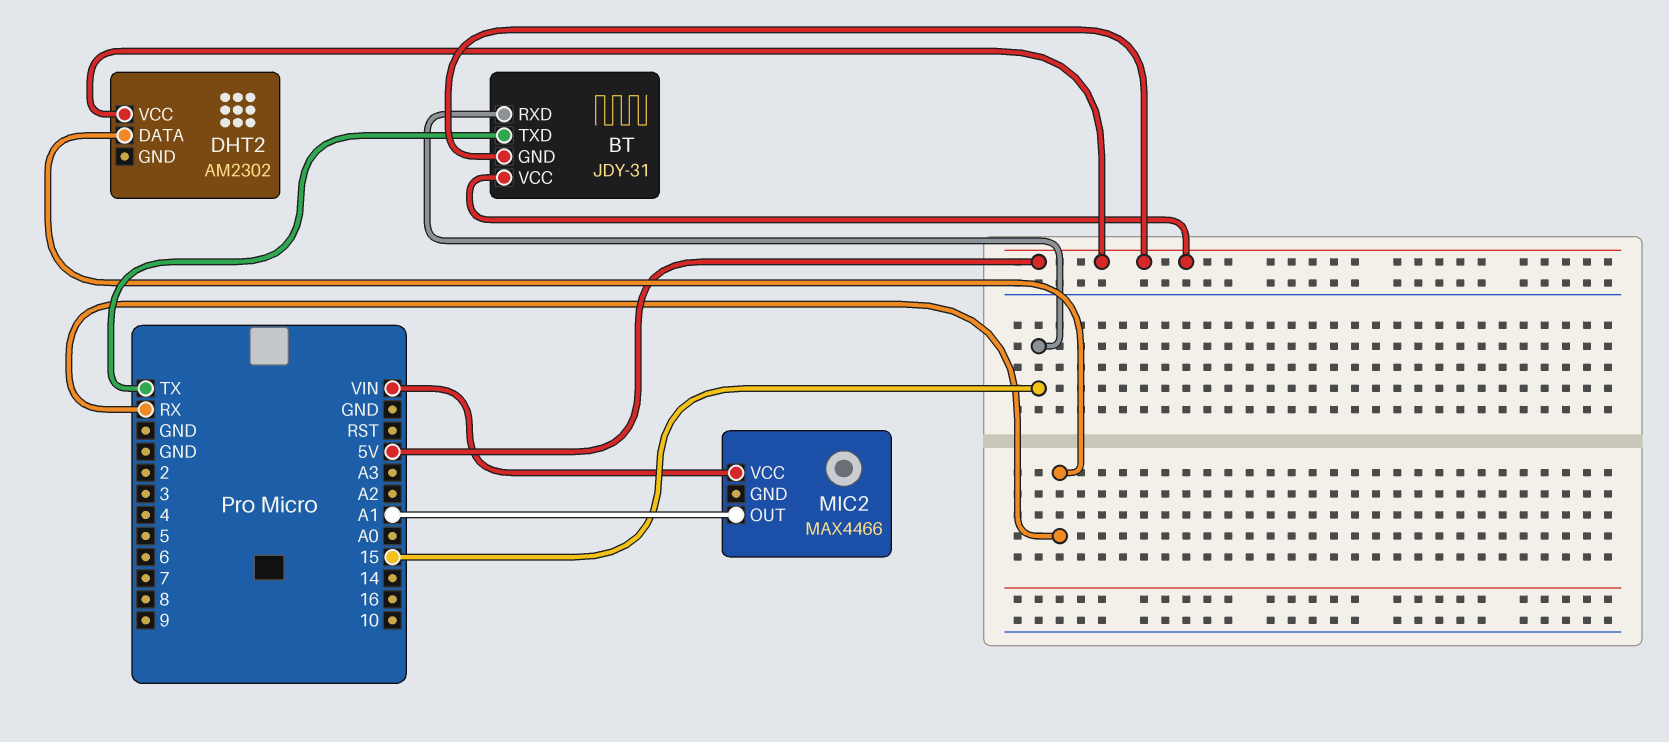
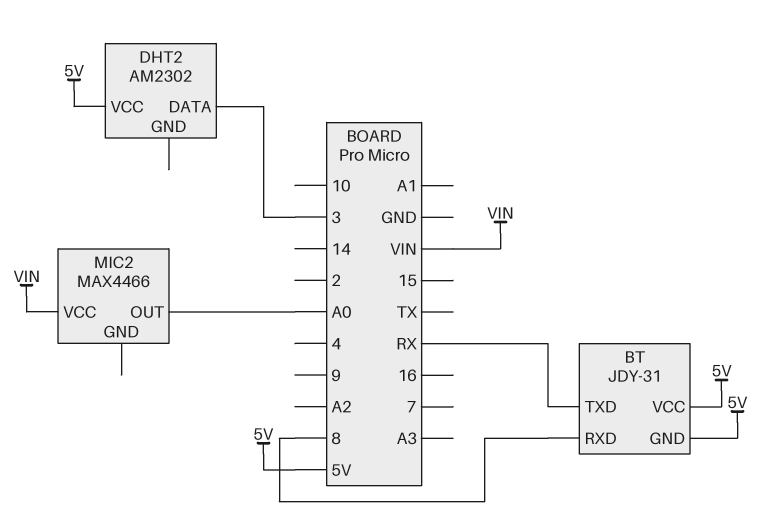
BT pin RXD: 15 -> 8
BT pin TXD: TX -> RX
DHT2 pin DATA: RX -> 3
MIC2 pin OUT: A1 -> A0

